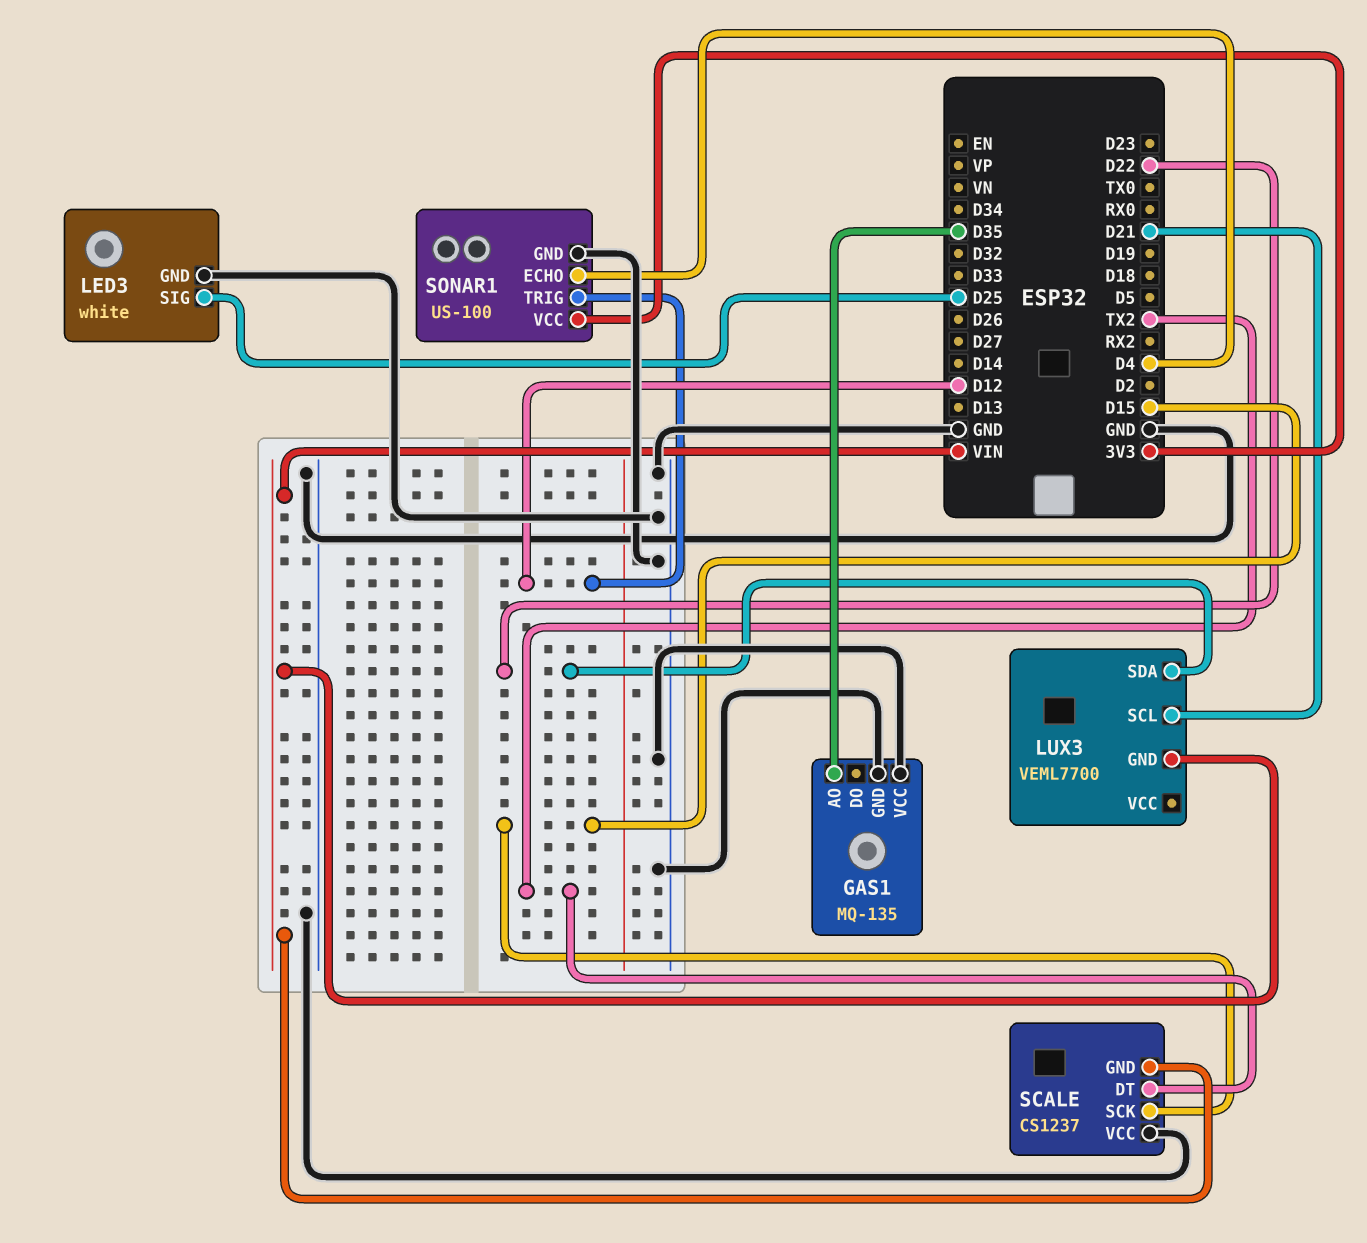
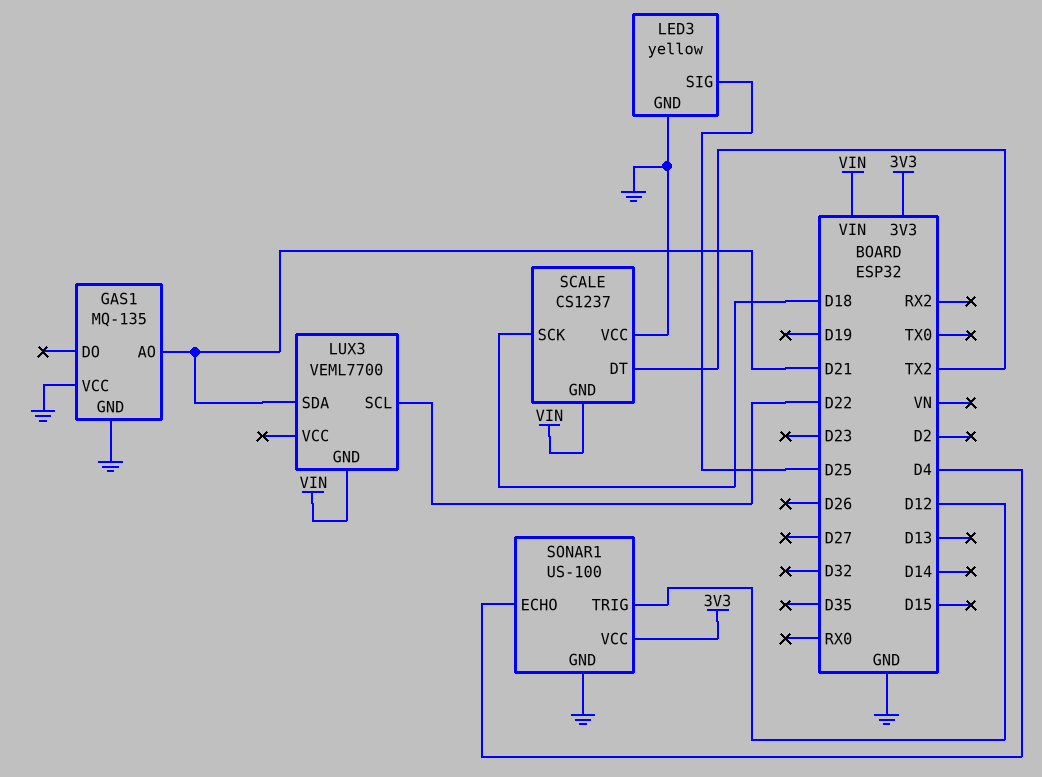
GAS1 pin AO: D35 -> D21
LED3: white -> yellow
LUX3 pin SCL: D21 -> D22
LUX3 pin SDA: D22 -> D21
SCALE pin SCK: D15 -> D18

